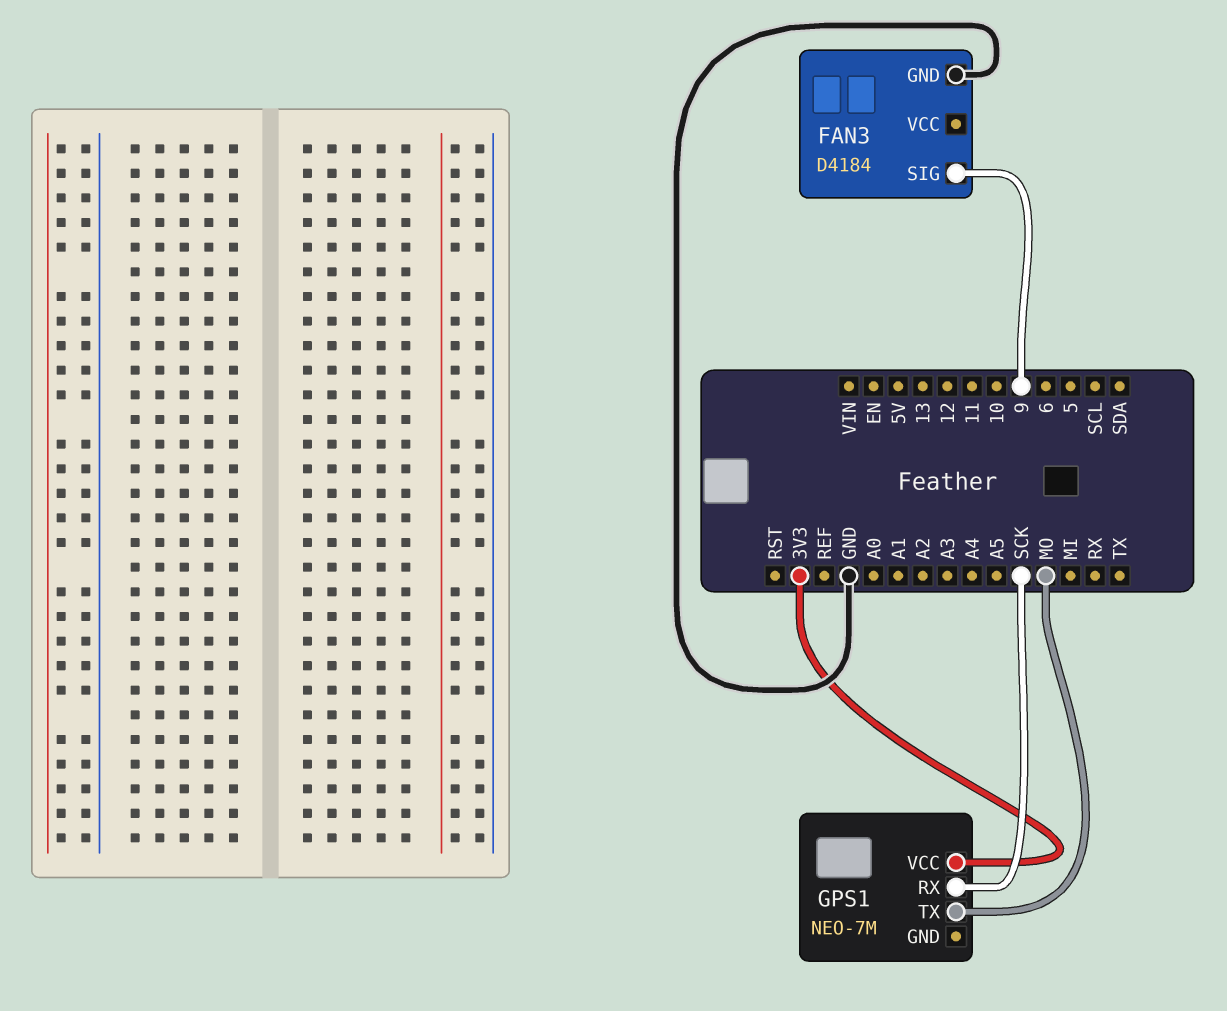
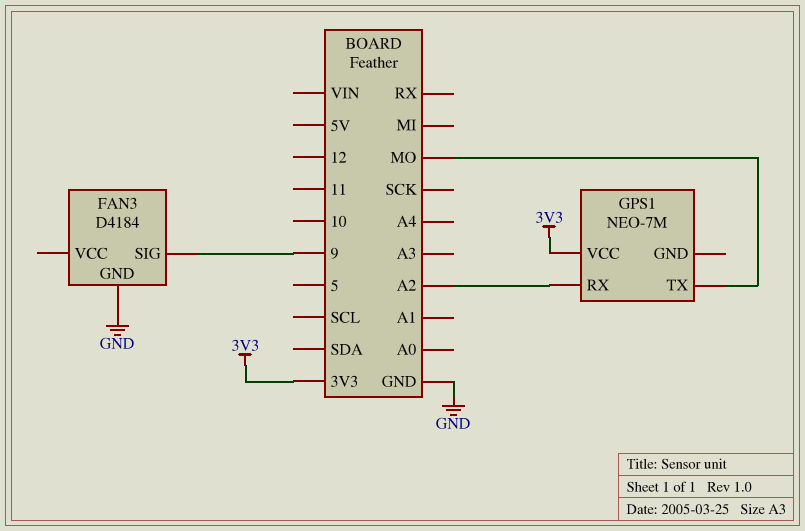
GPS1 pin RX: SCK -> A2

